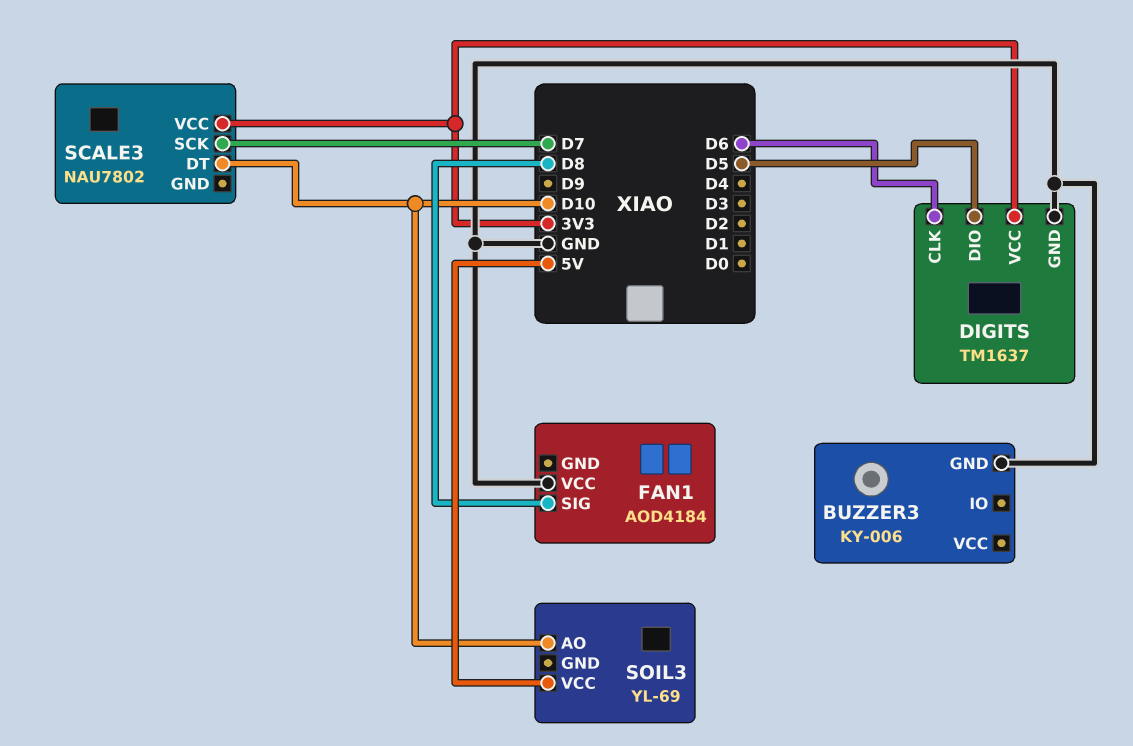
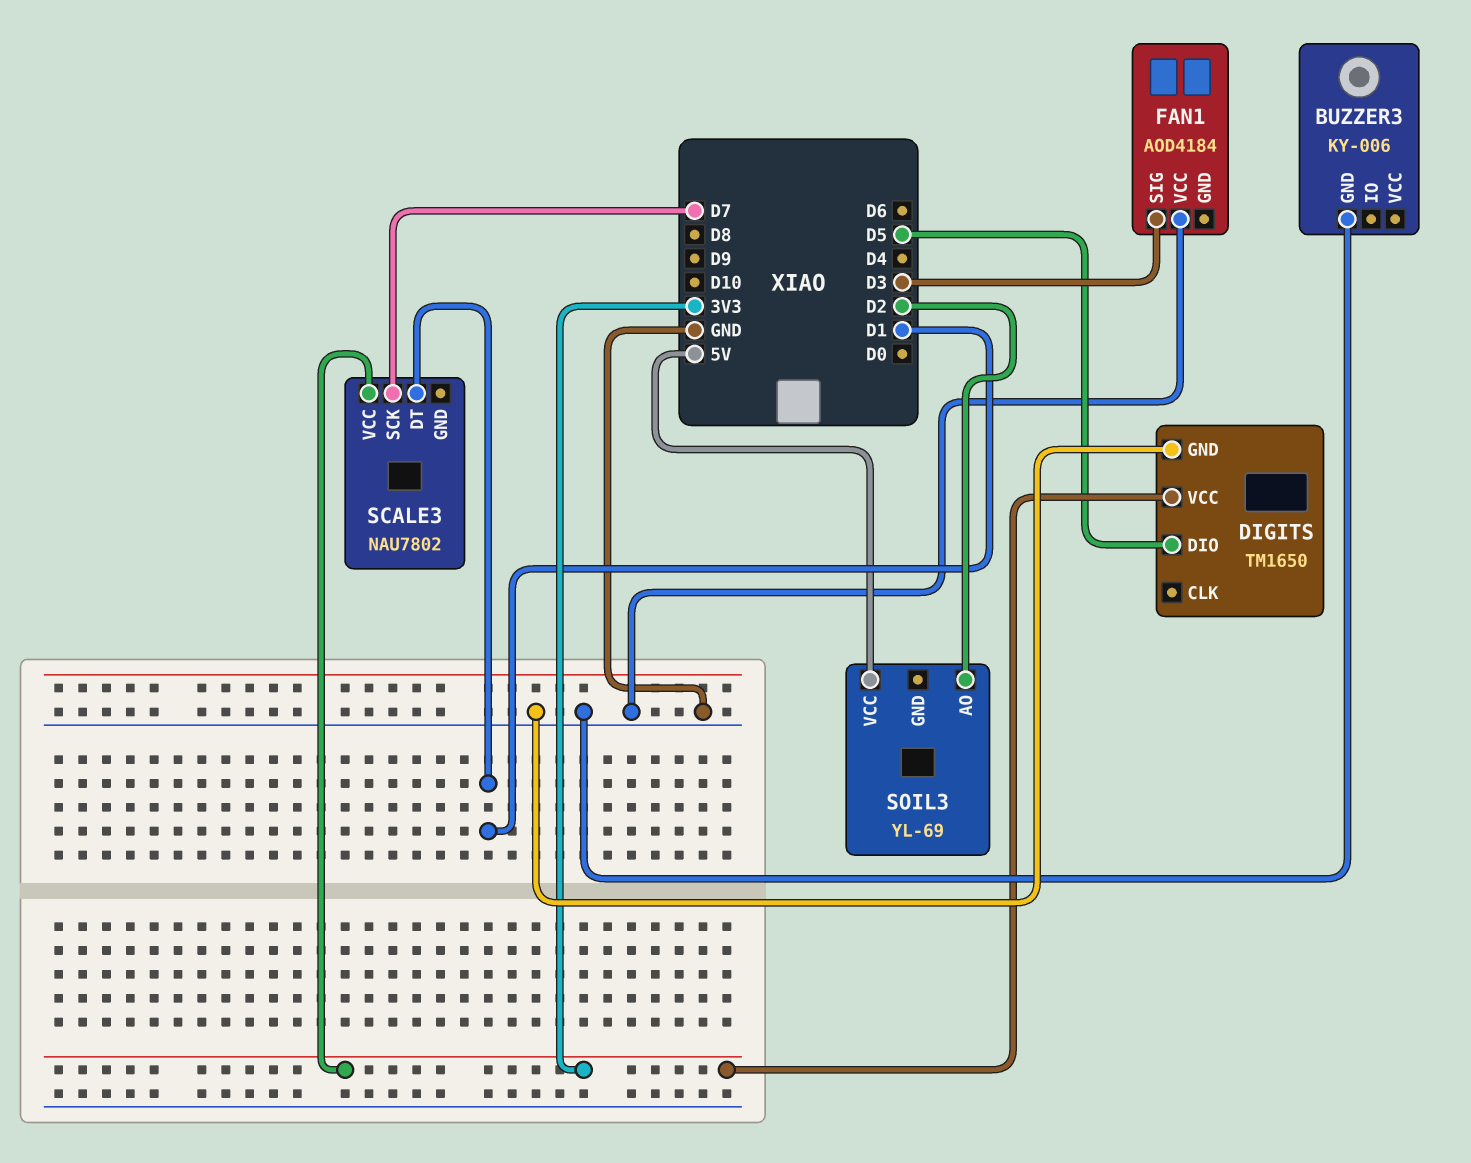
DIGITS: TM1637 -> TM1650
DIGITS pin CLK: D6 -> none
FAN1 pin SIG: D8 -> D3
SCALE3 pin DT: D10 -> D1
SOIL3 pin AO: D10 -> D2

